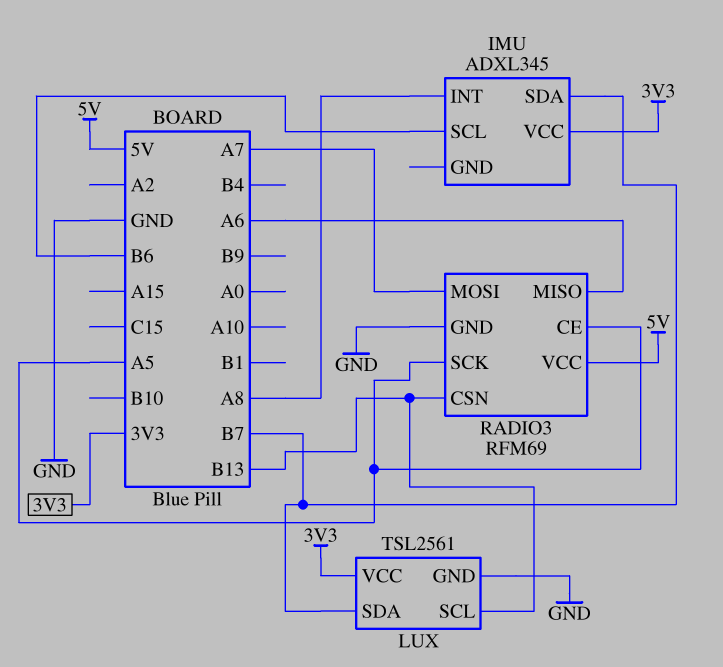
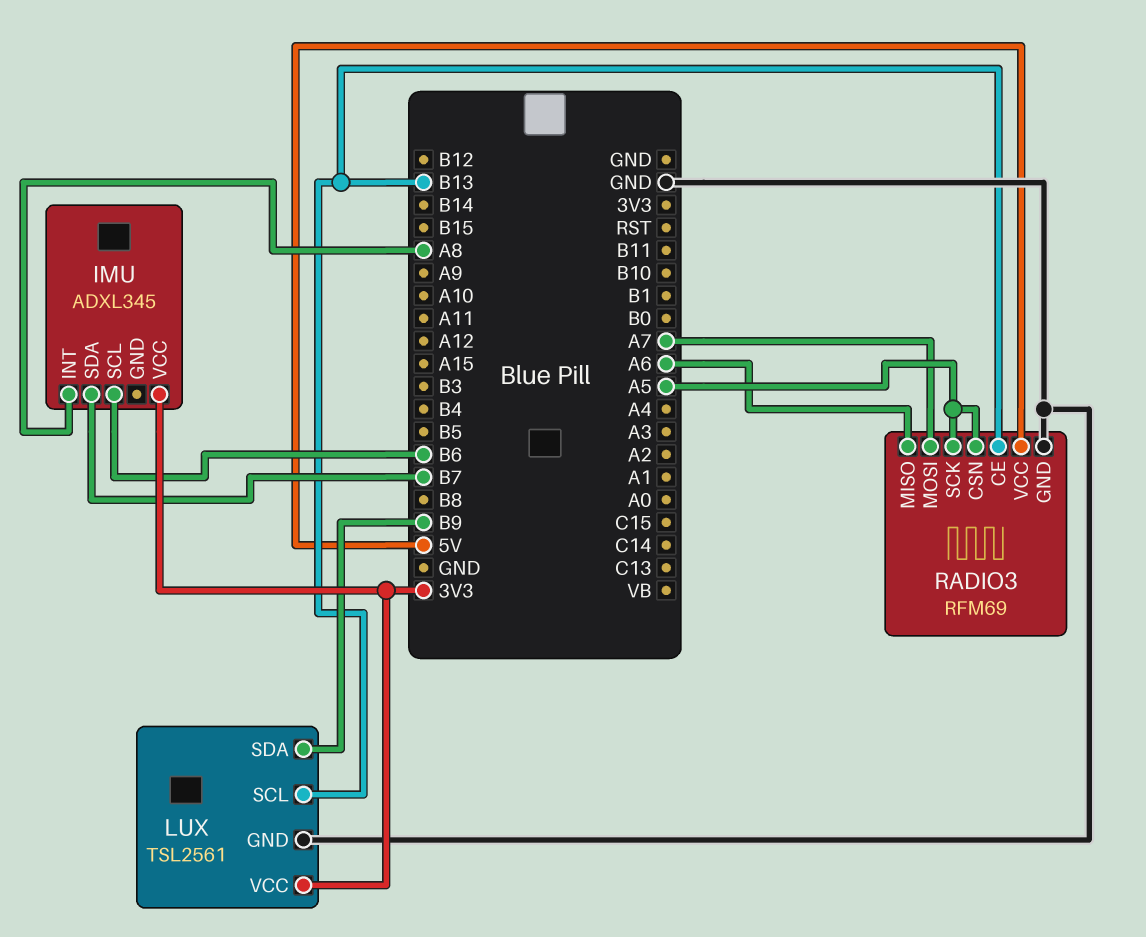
LUX pin SDA: B7 -> B9
RADIO3 pin CE: A5 -> B13
RADIO3 pin CSN: B13 -> A5

